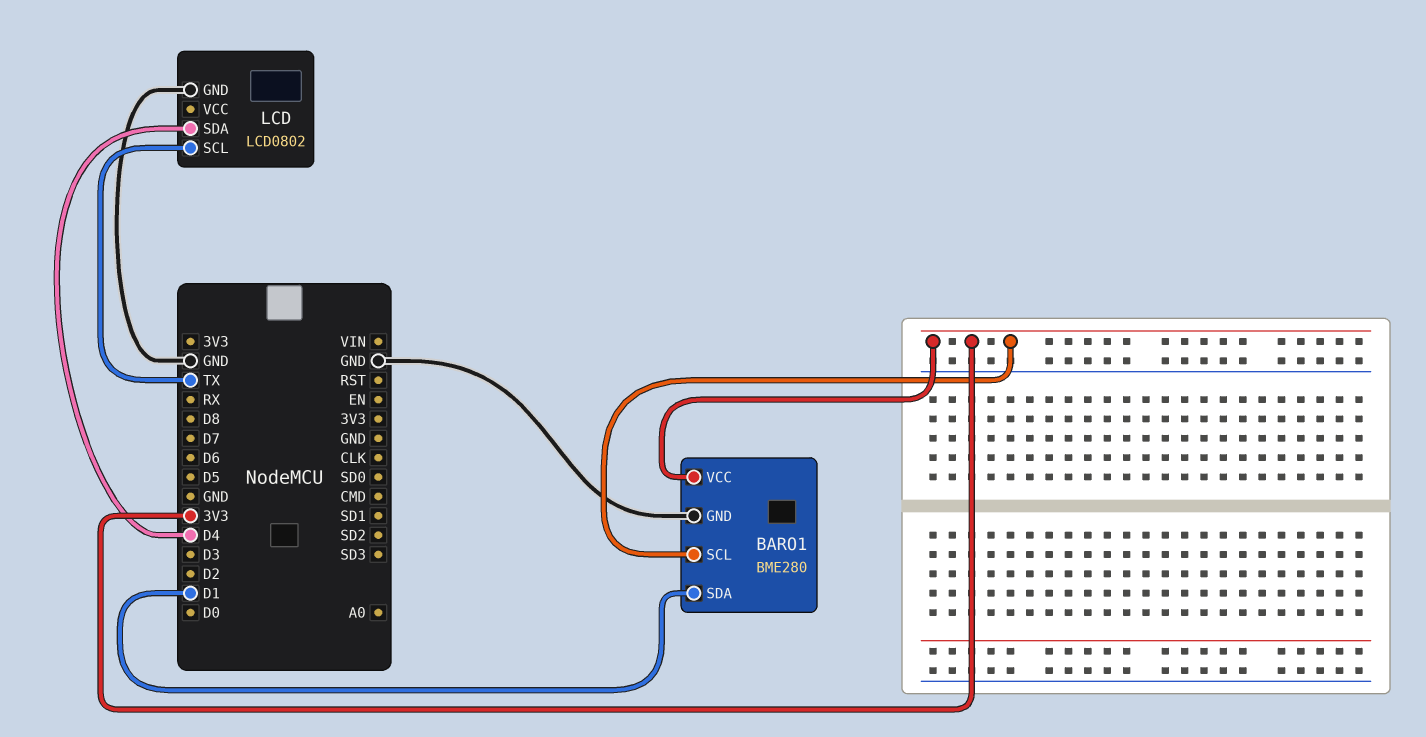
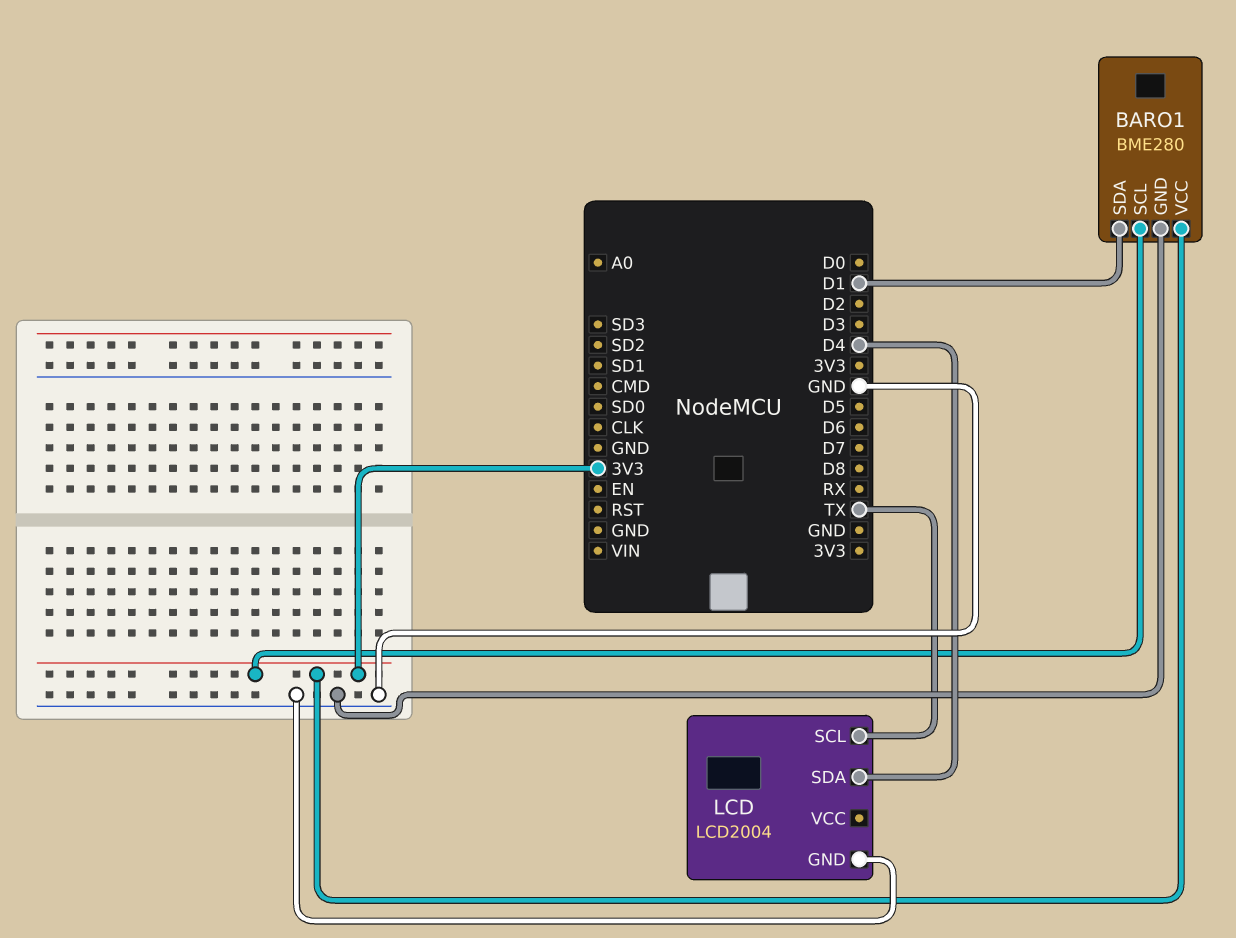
LCD: LCD0802 -> LCD2004

